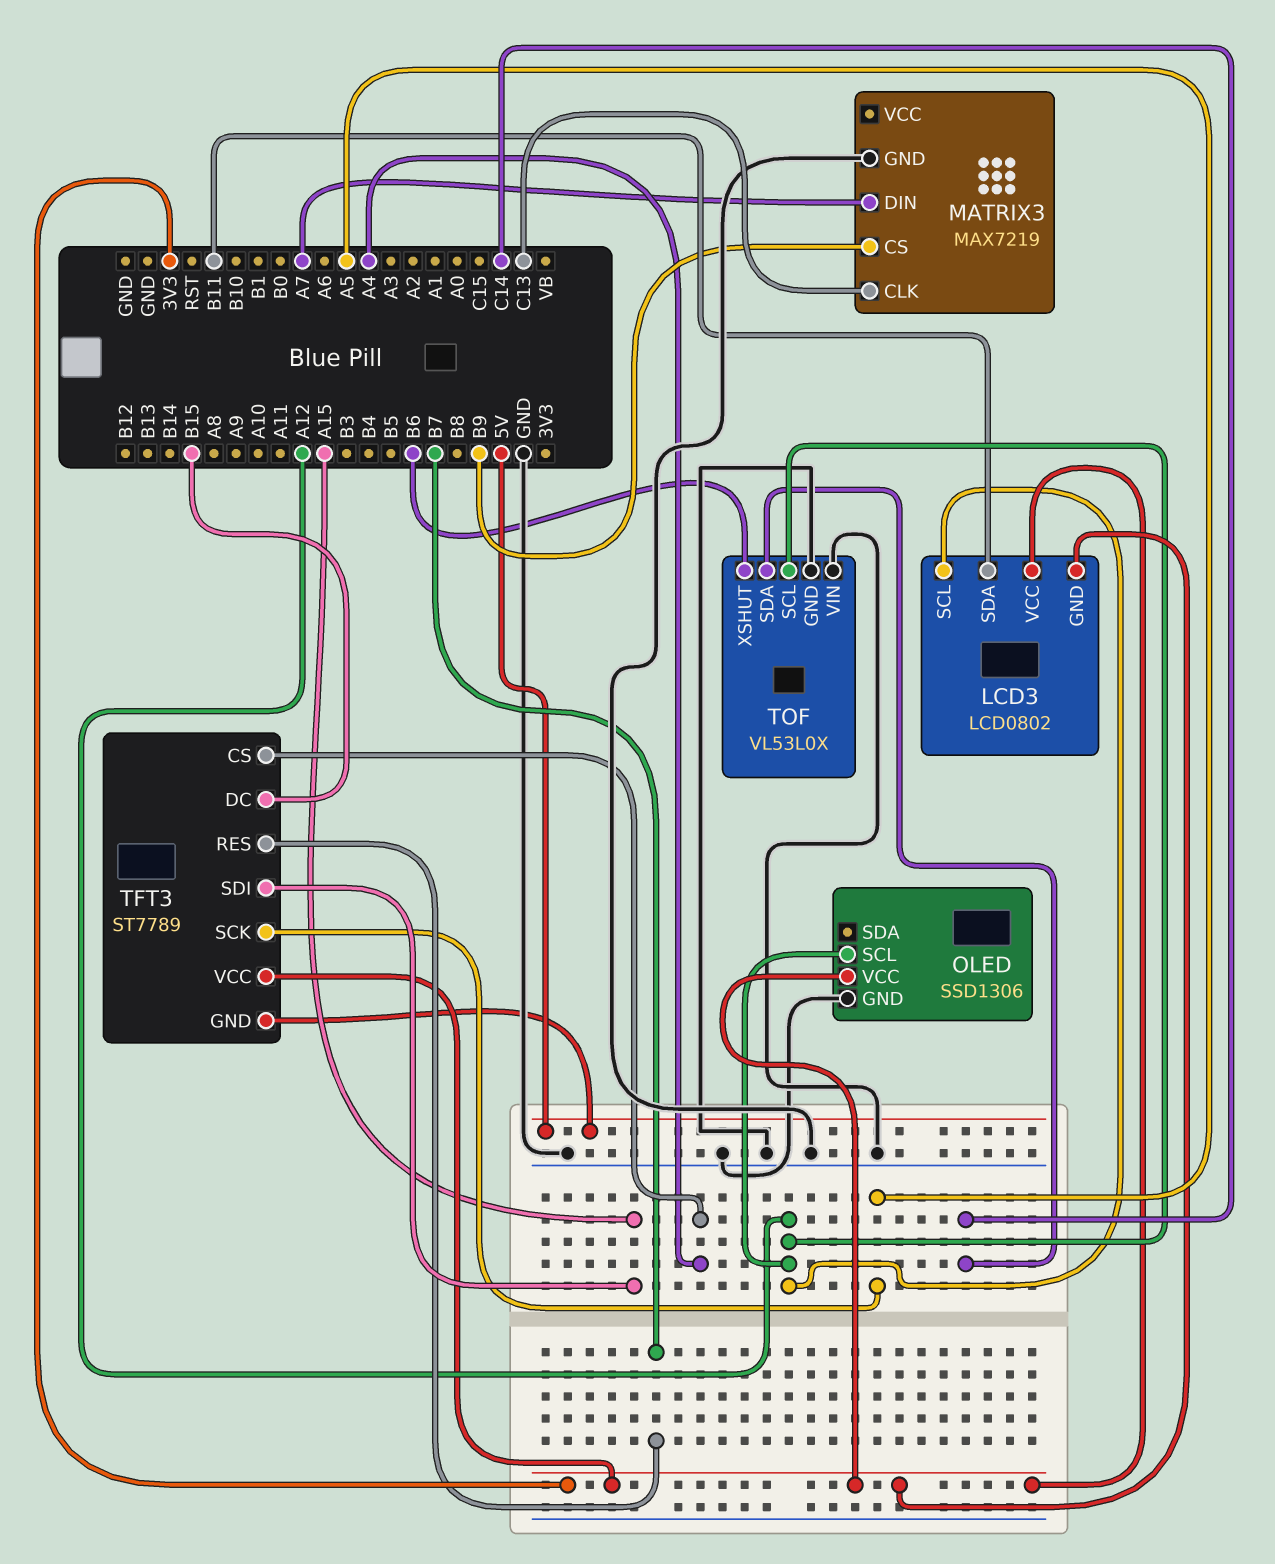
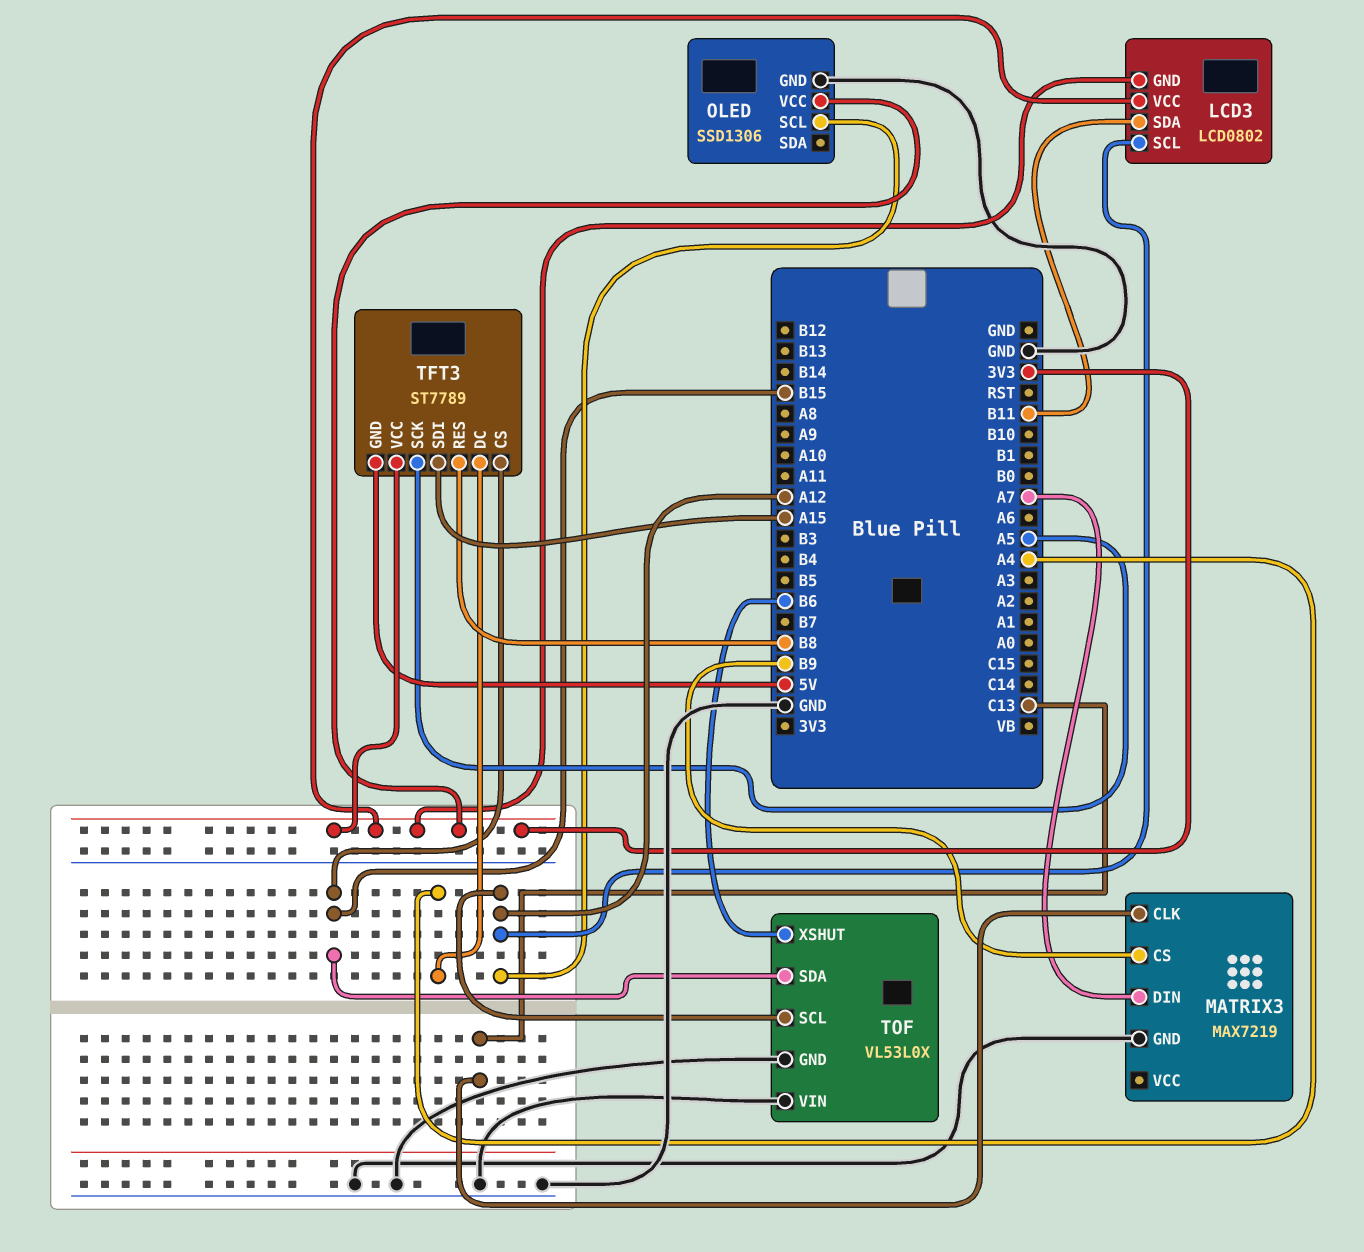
TFT3 pin CS: A4 -> B15
TFT3 pin DC: B15 -> A4
TFT3 pin RES: B7 -> B8
TOF pin SDA: C14 -> B15

